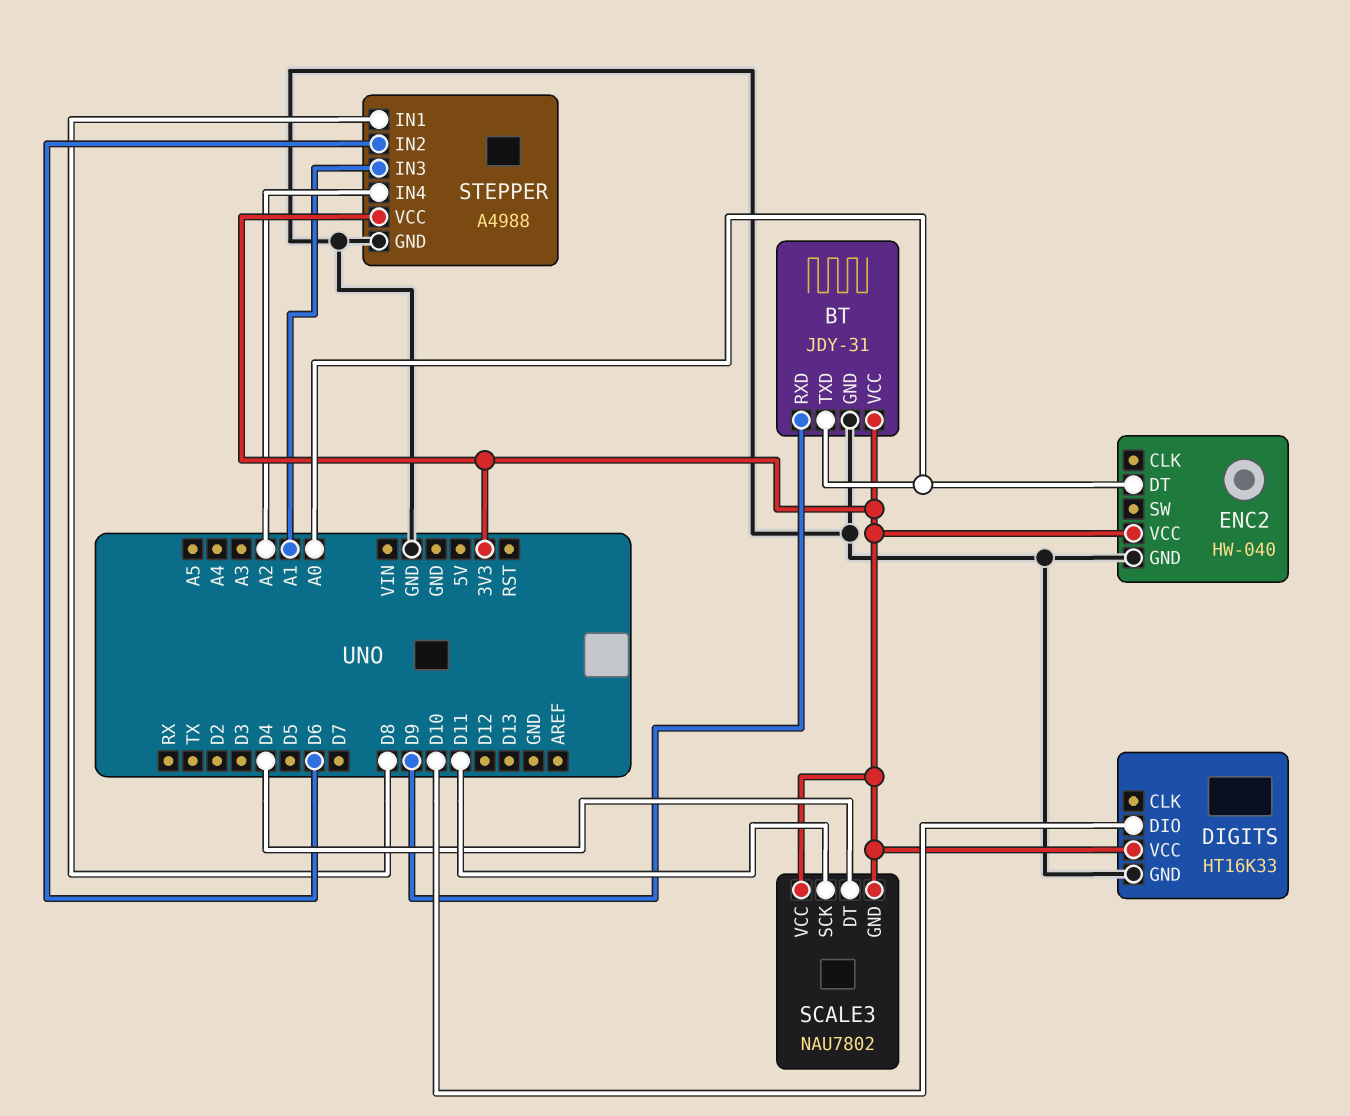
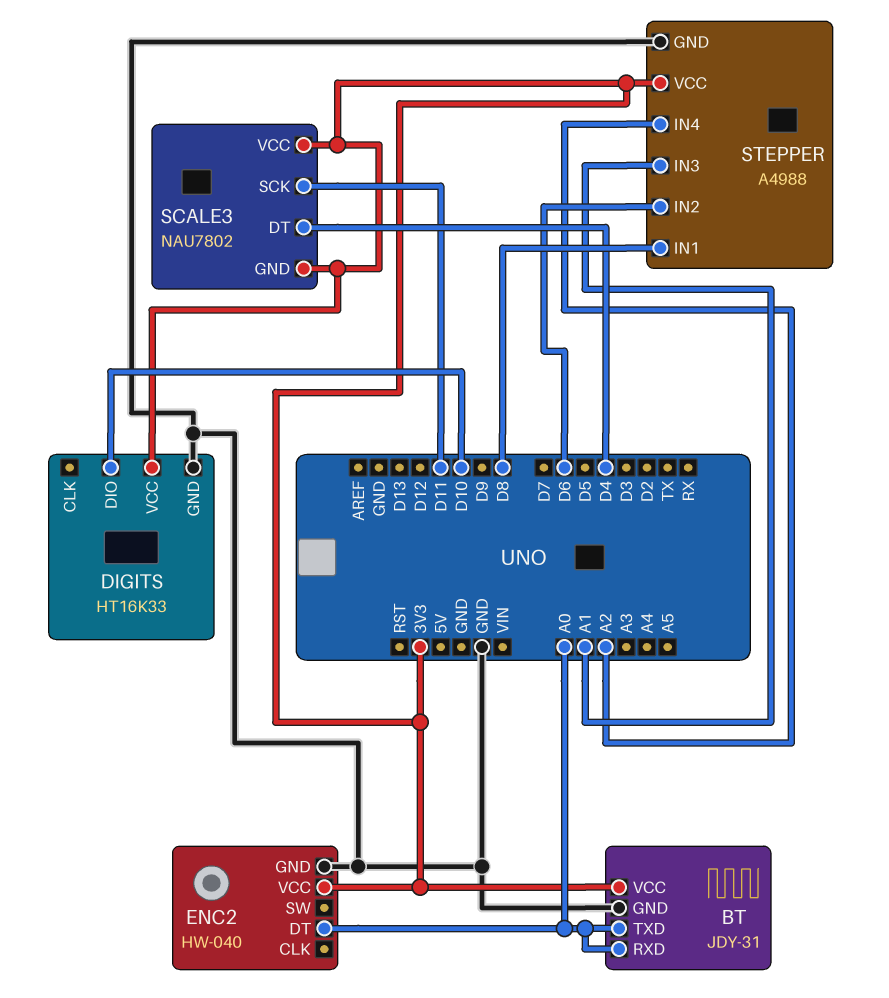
BT pin RXD: D9 -> A0

